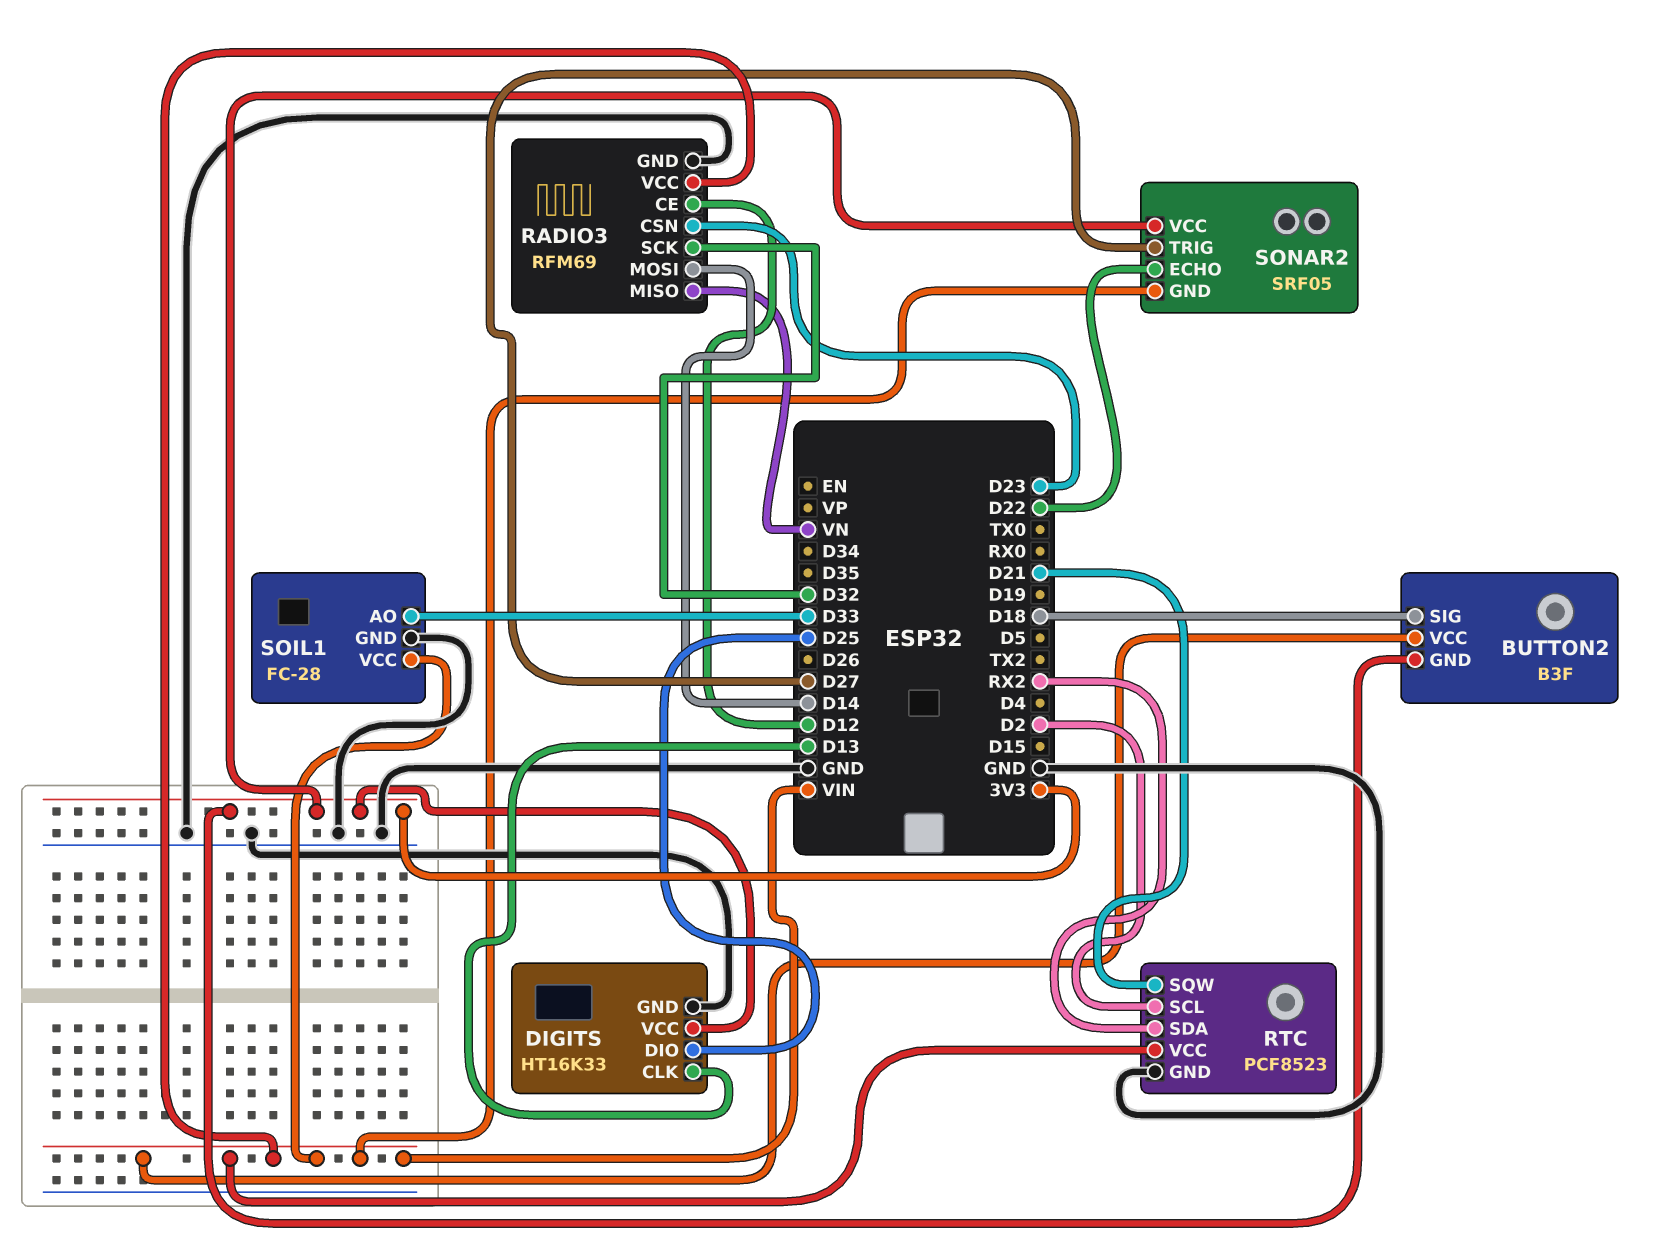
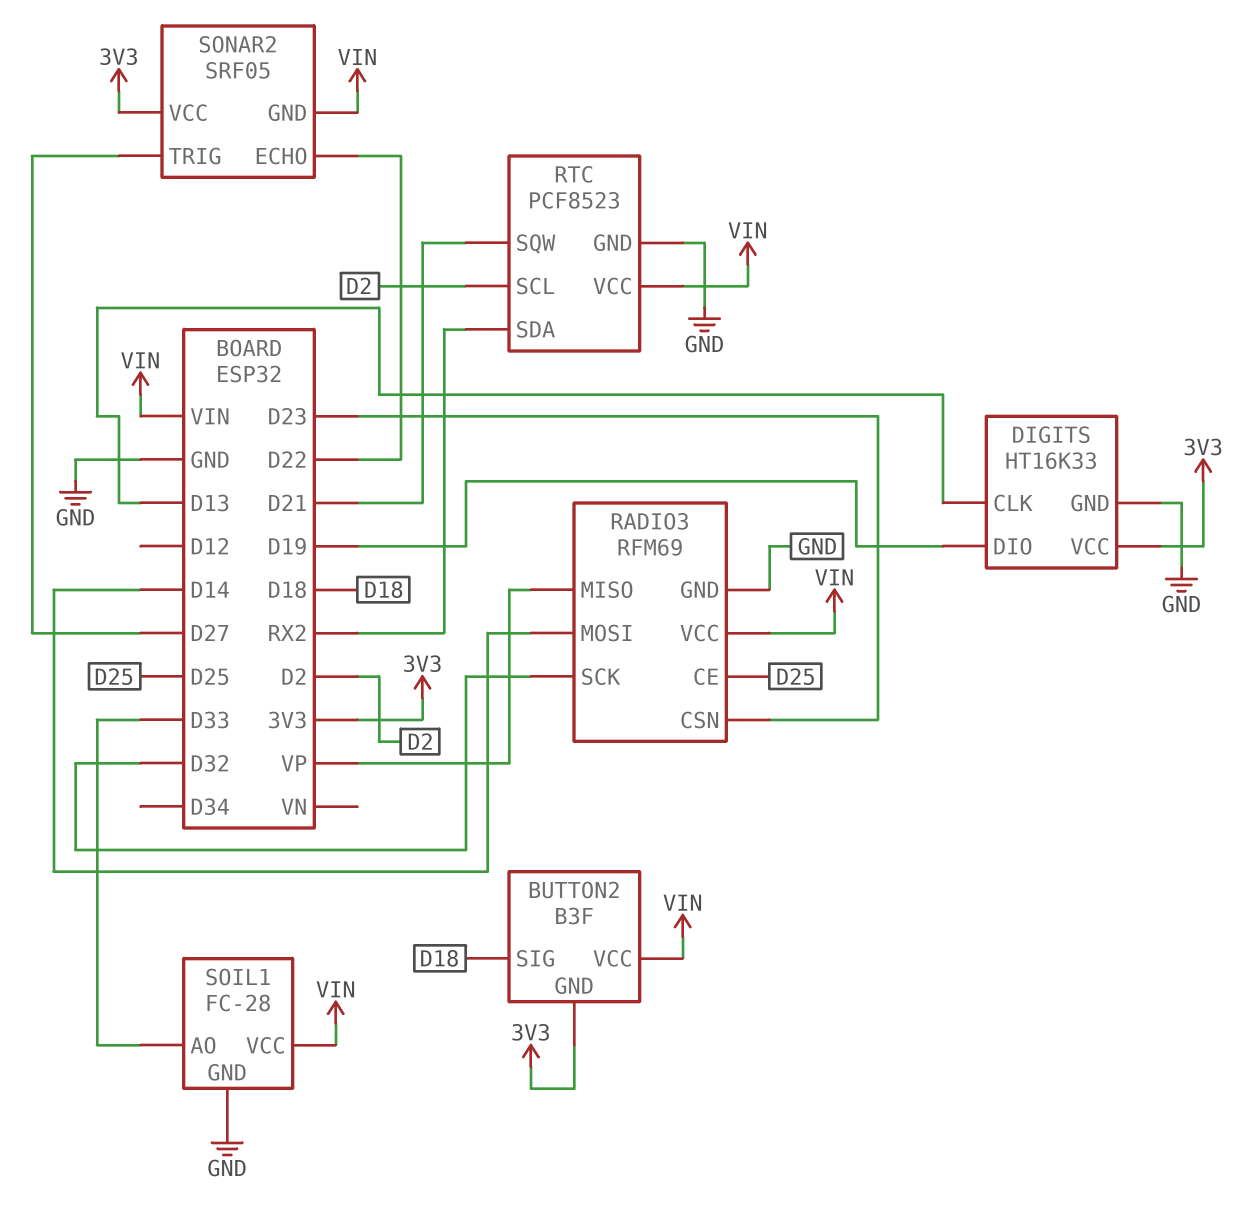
DIGITS pin DIO: D25 -> D19
RADIO3 pin CE: D12 -> D25
RADIO3 pin MISO: VN -> VP

